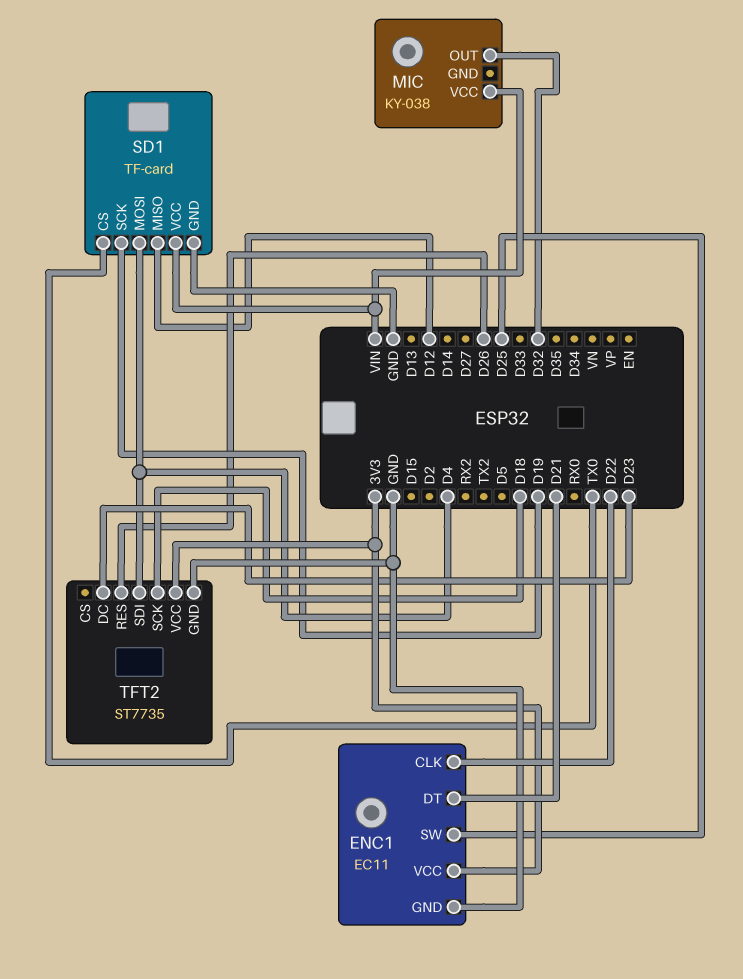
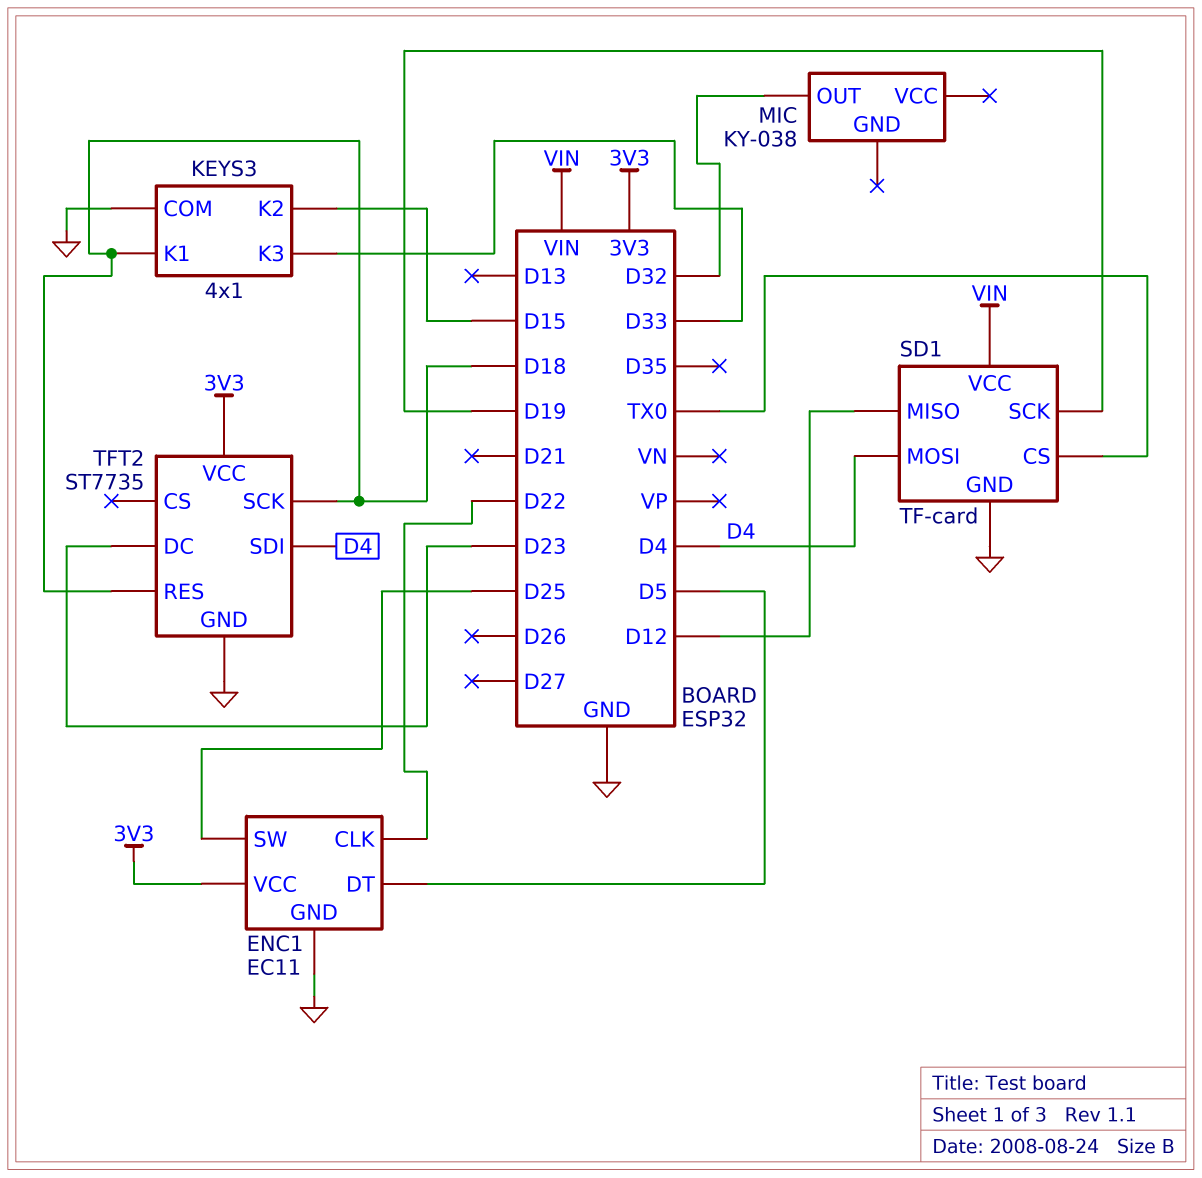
ENC1 pin DT: D21 -> D5
KEYS3: none -> 4x1
KEYS3 pin COM: none -> GND
KEYS3 pin K1: none -> D18
KEYS3 pin K2: none -> D15
KEYS3 pin K3: none -> D33
MIC pin VCC: VIN -> none
TFT2 pin RES: D26 -> D18

